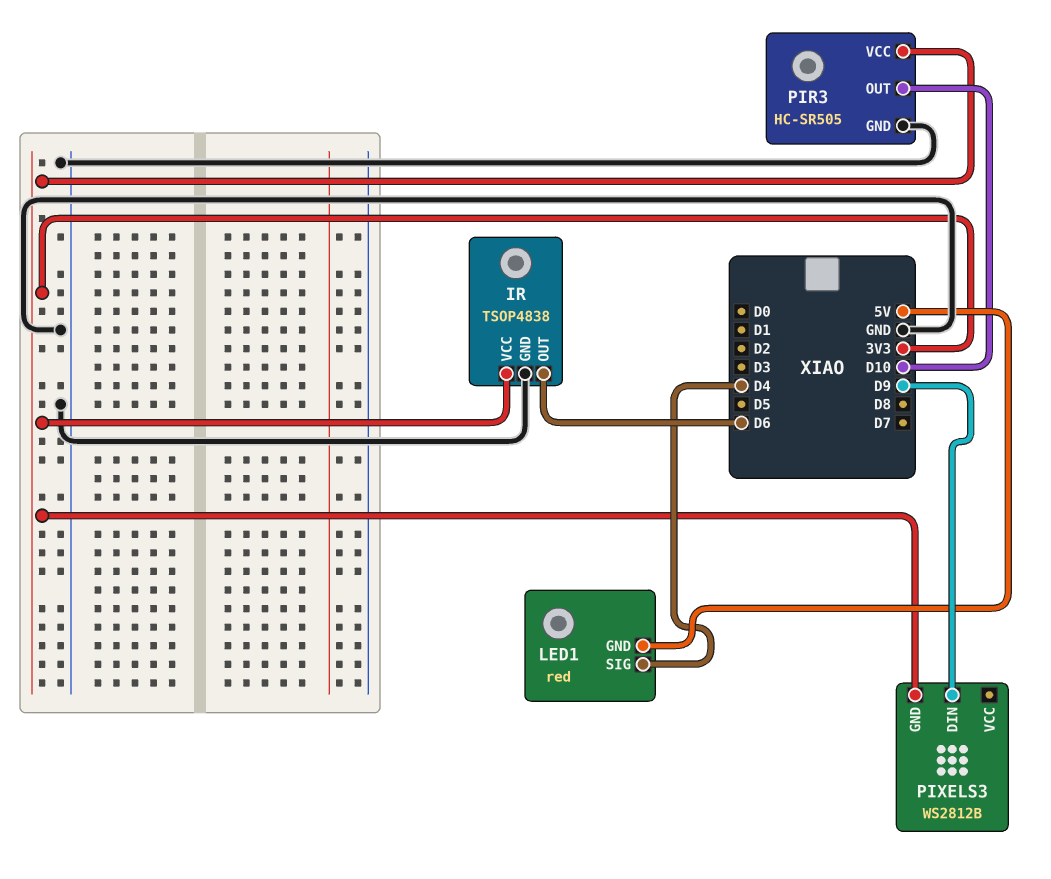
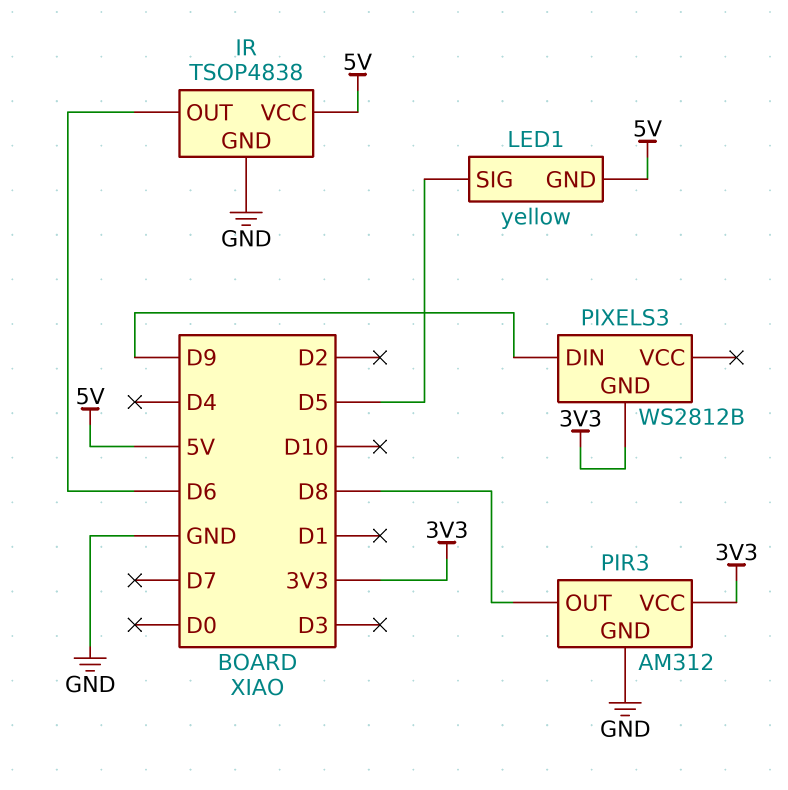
IR pin VCC: 3V3 -> 5V
LED1: red -> yellow
LED1 pin SIG: D4 -> D5
PIR3: HC-SR505 -> AM312
PIR3 pin OUT: D10 -> D8

